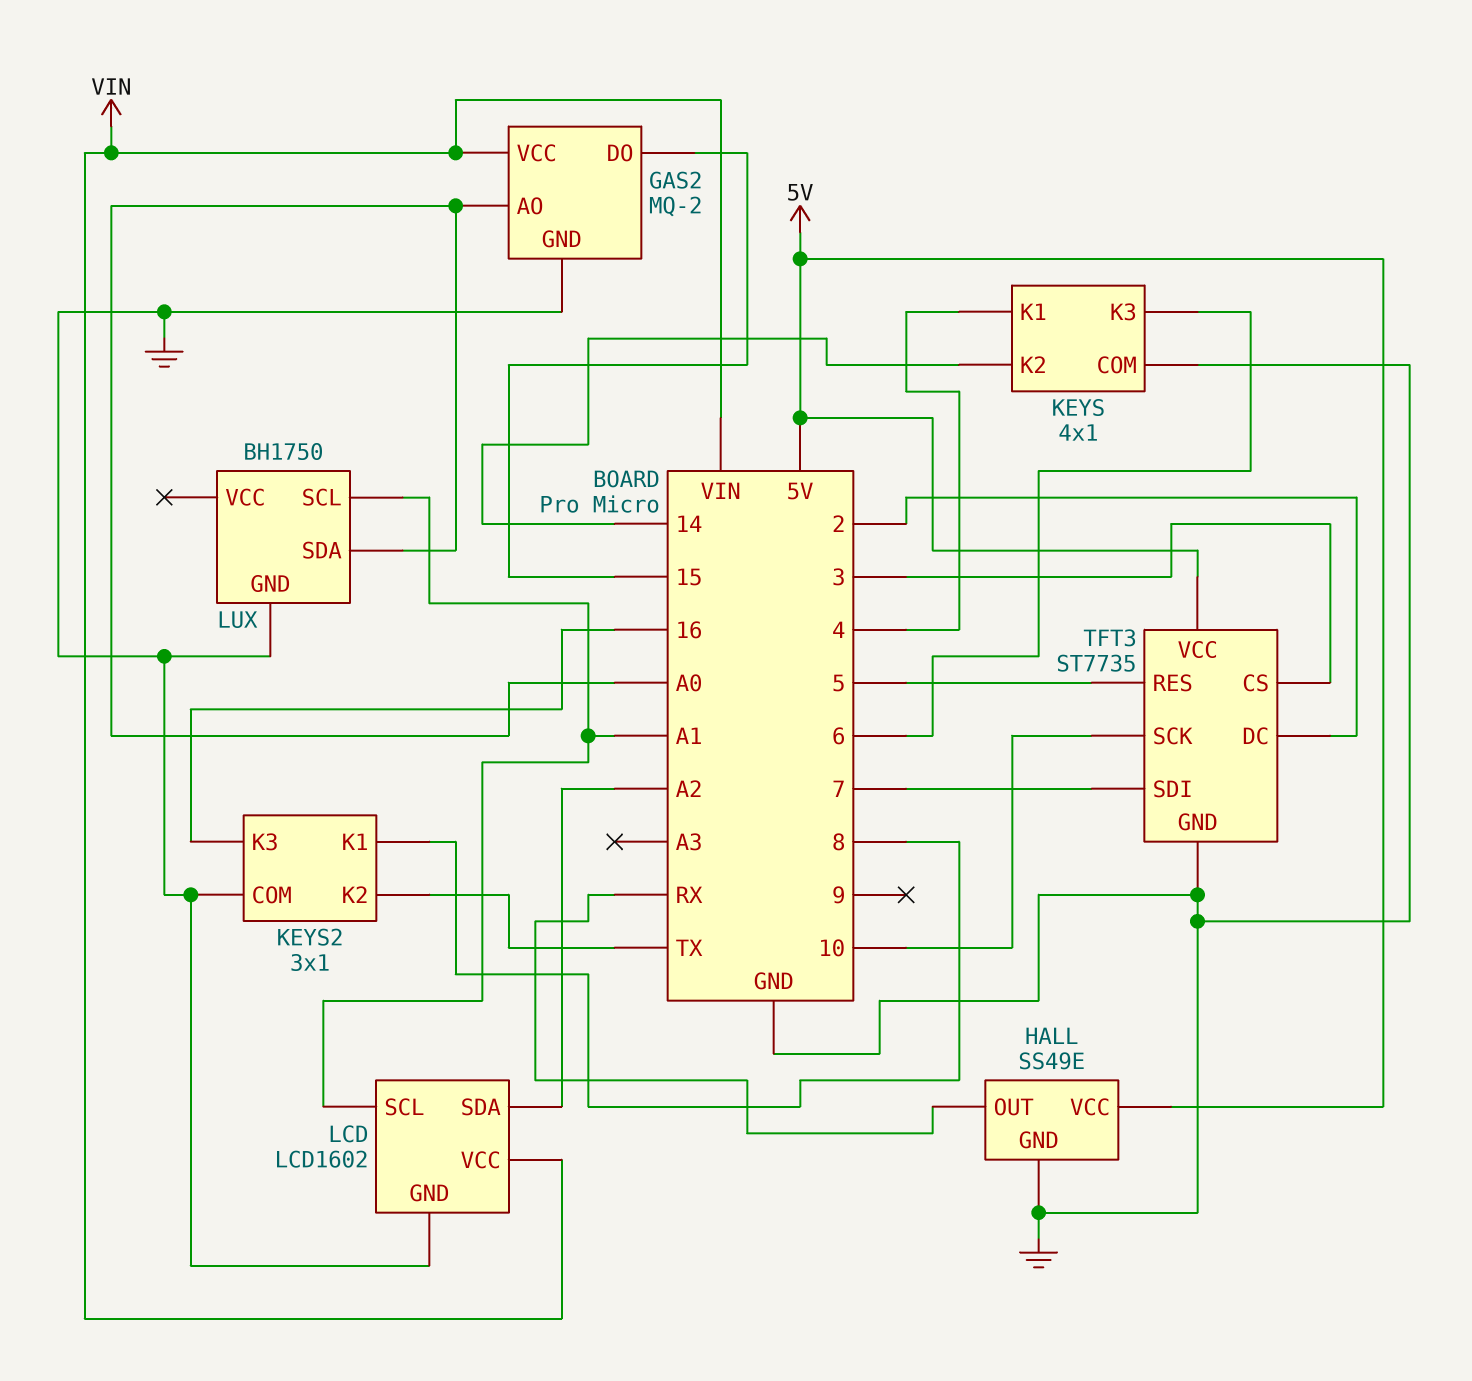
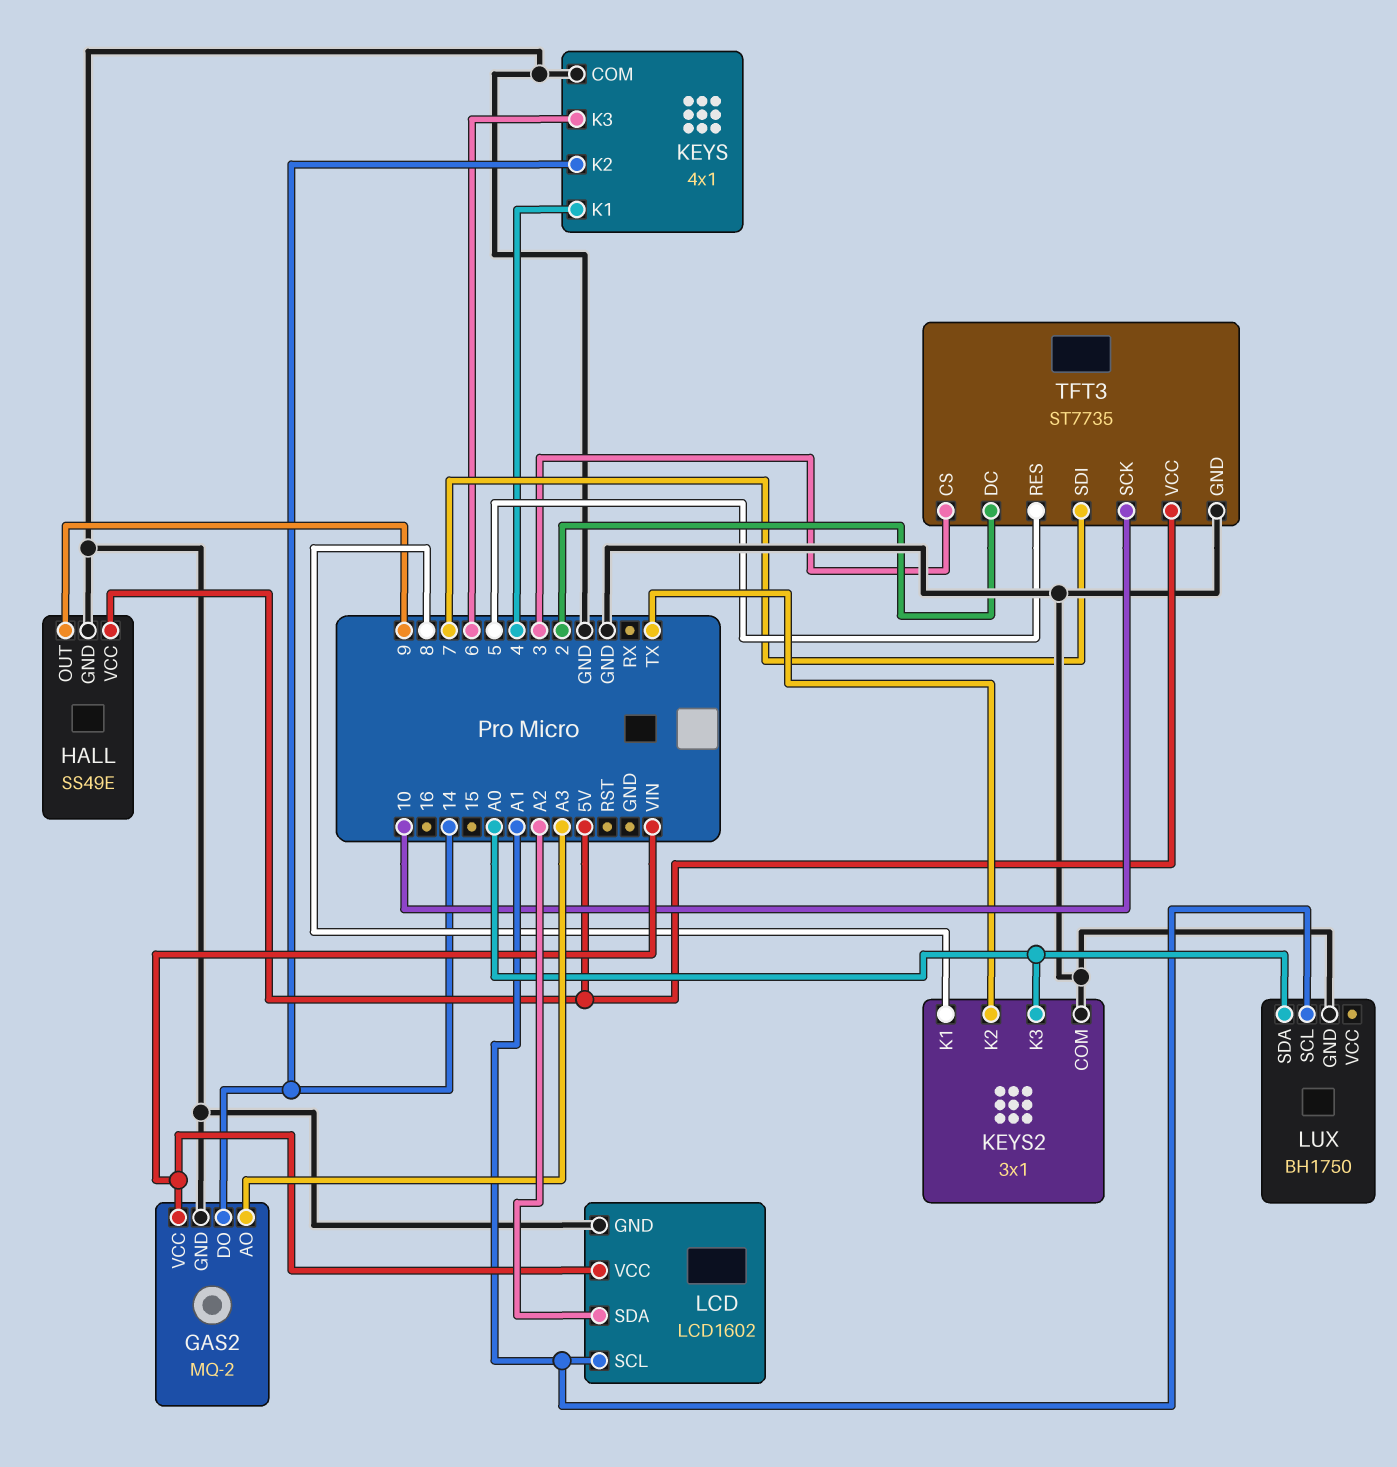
GAS2 pin AO: A0 -> A3
GAS2 pin DO: 15 -> 14
HALL pin OUT: RX -> 9
KEYS2 pin K3: 16 -> A0

